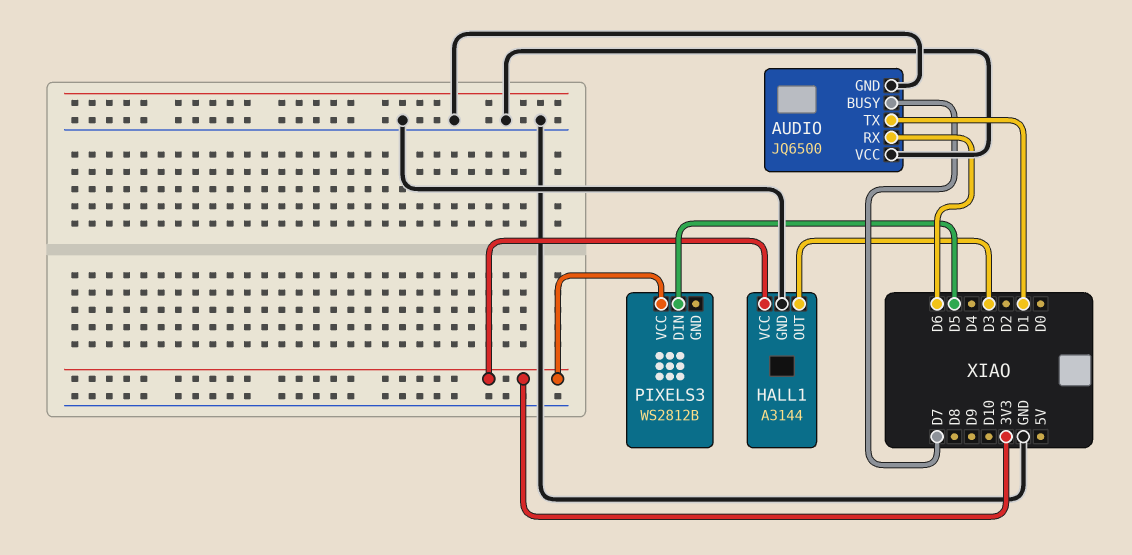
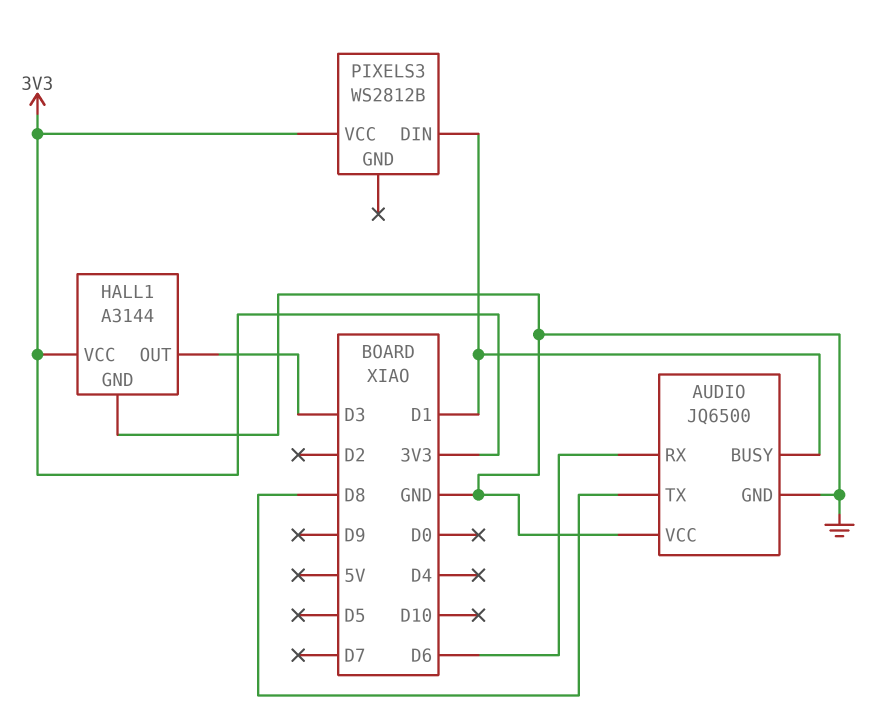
AUDIO pin BUSY: D7 -> D1
AUDIO pin TX: D1 -> D8
PIXELS3 pin DIN: D5 -> D1

